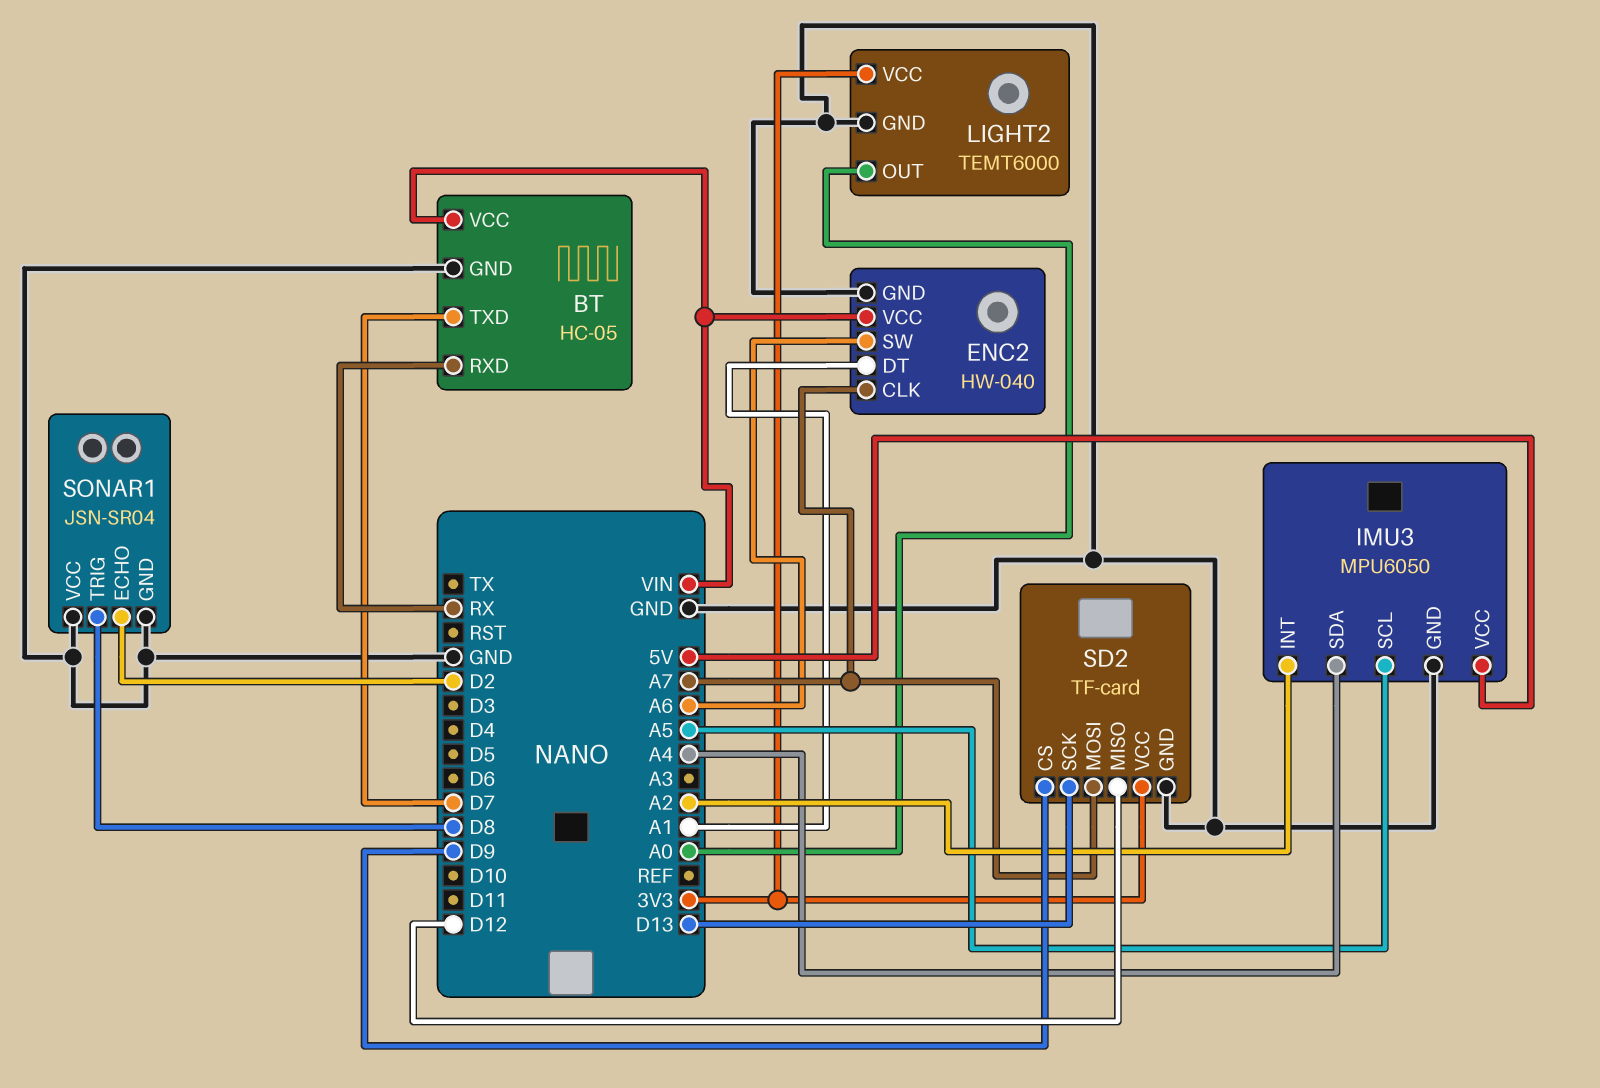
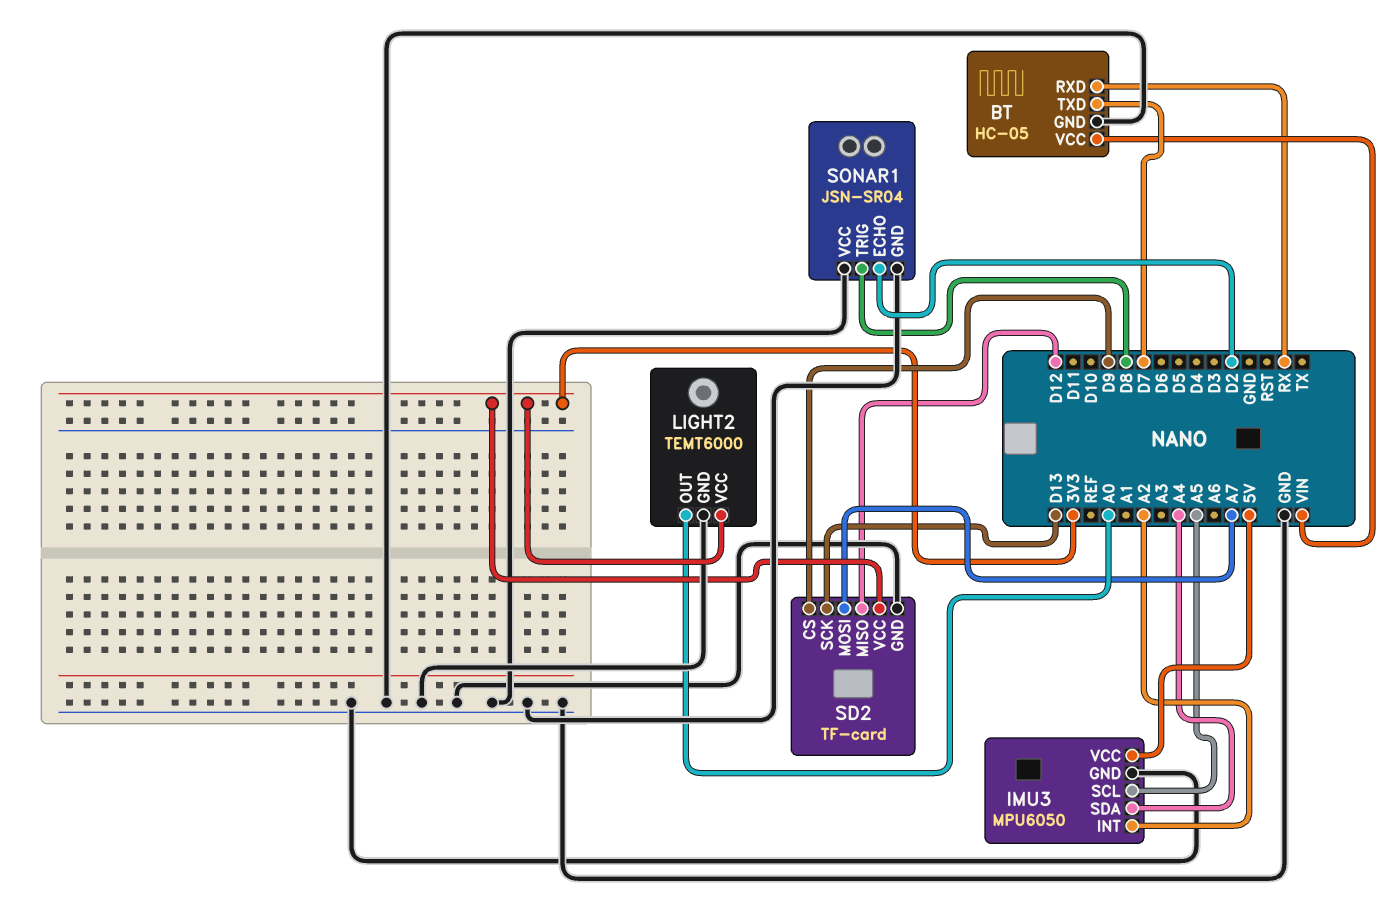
ENC2: HW-040 -> none
ENC2 pin CLK: A7 -> none
ENC2 pin DT: A1 -> none
ENC2 pin GND: GND -> none
ENC2 pin SW: A6 -> none
ENC2 pin VCC: VIN -> none

